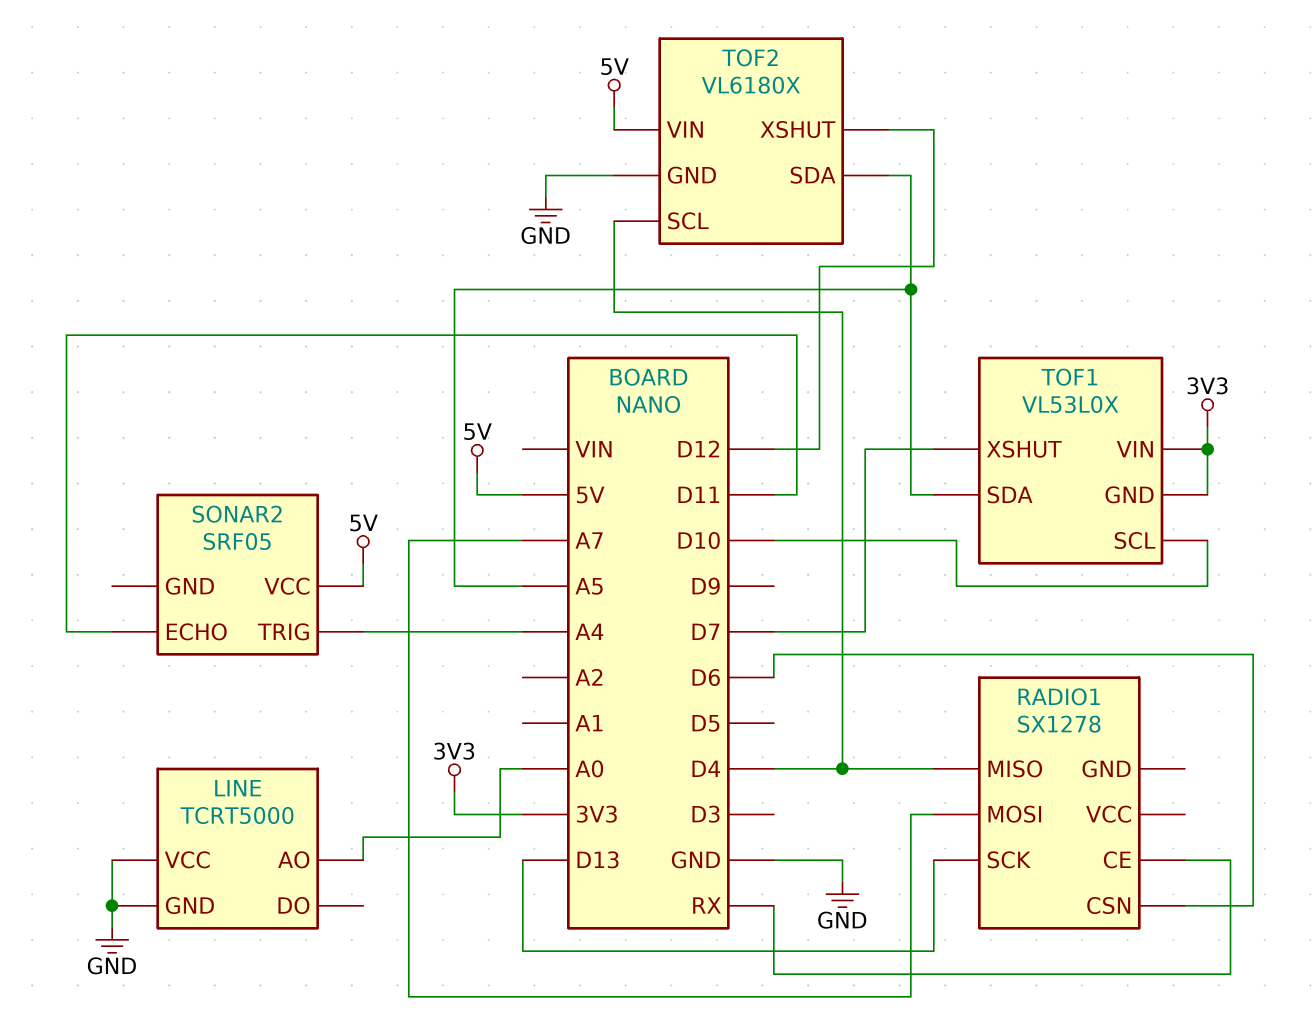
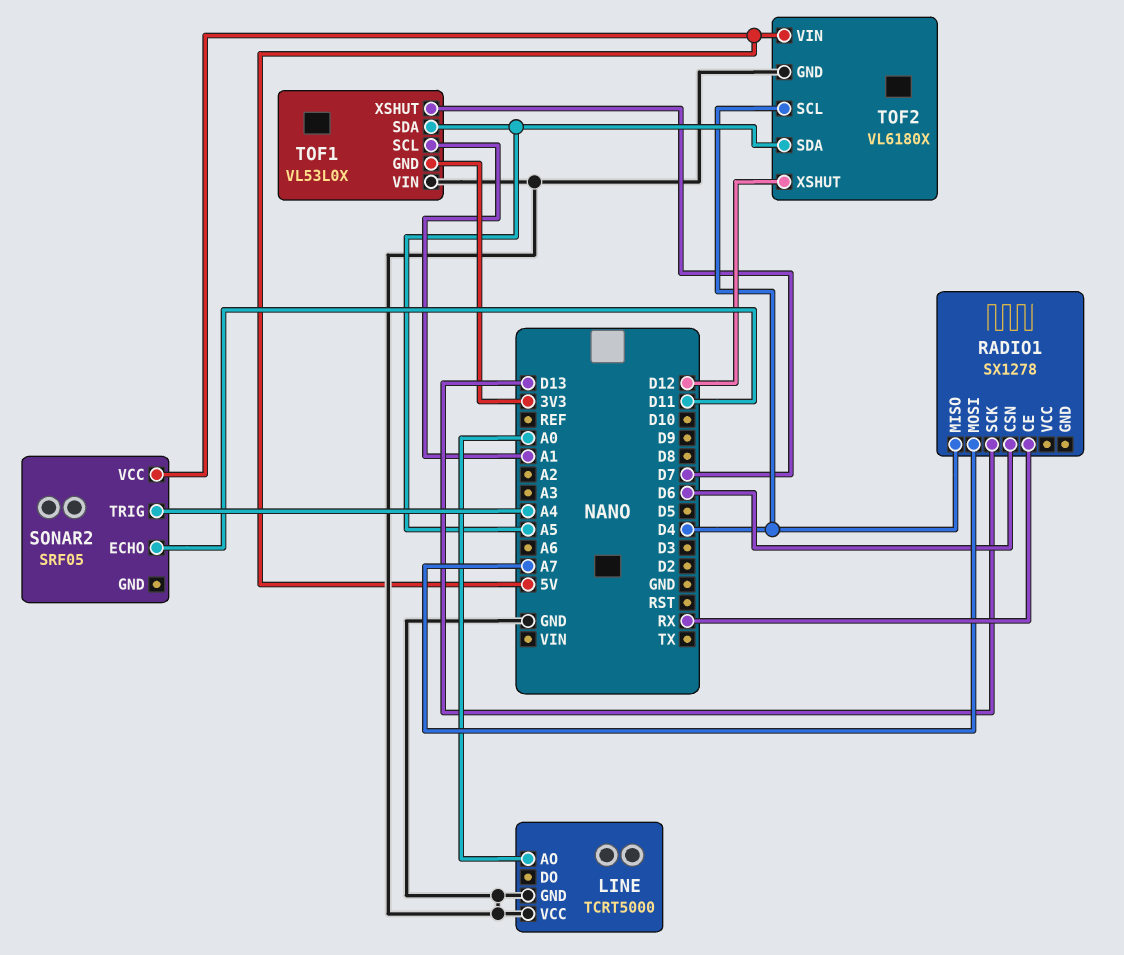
TOF1 pin SCL: D10 -> A1
TOF1 pin VIN: 3V3 -> GND

